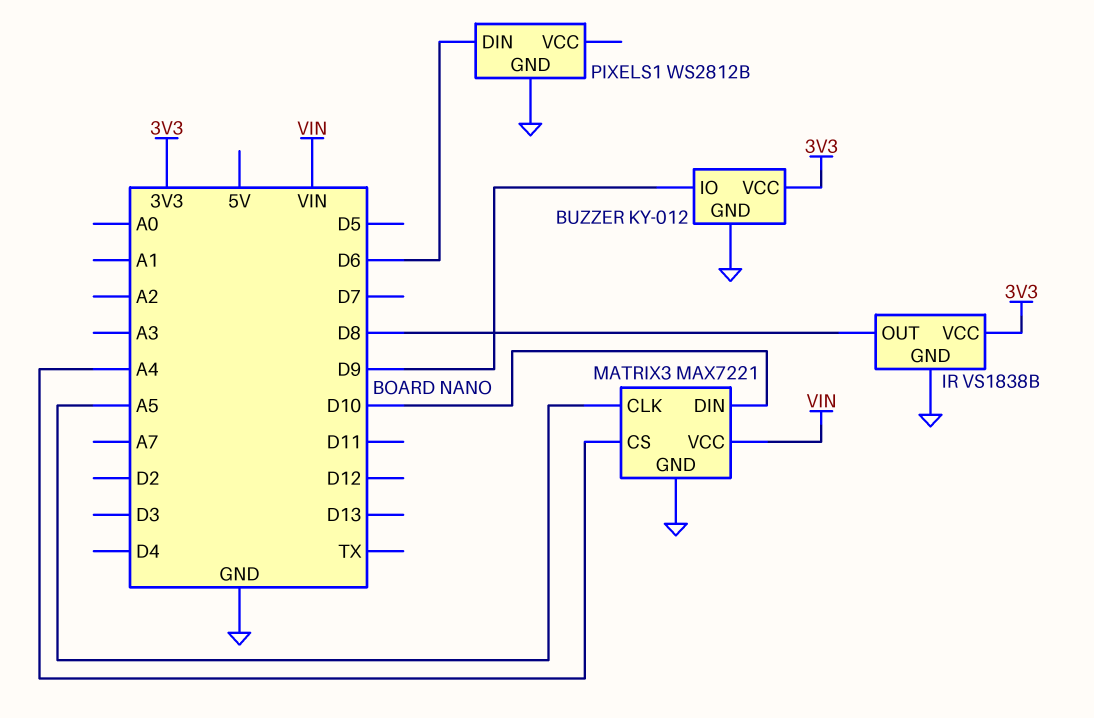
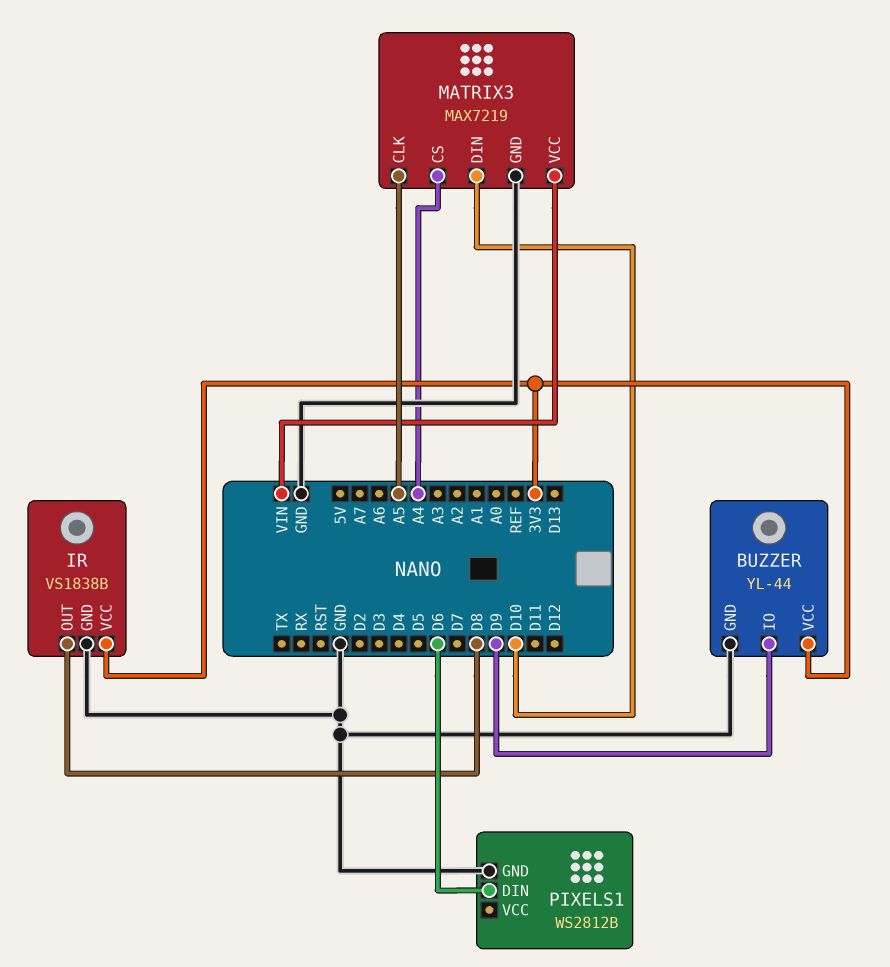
BUZZER: KY-012 -> YL-44
MATRIX3: MAX7221 -> MAX7219

